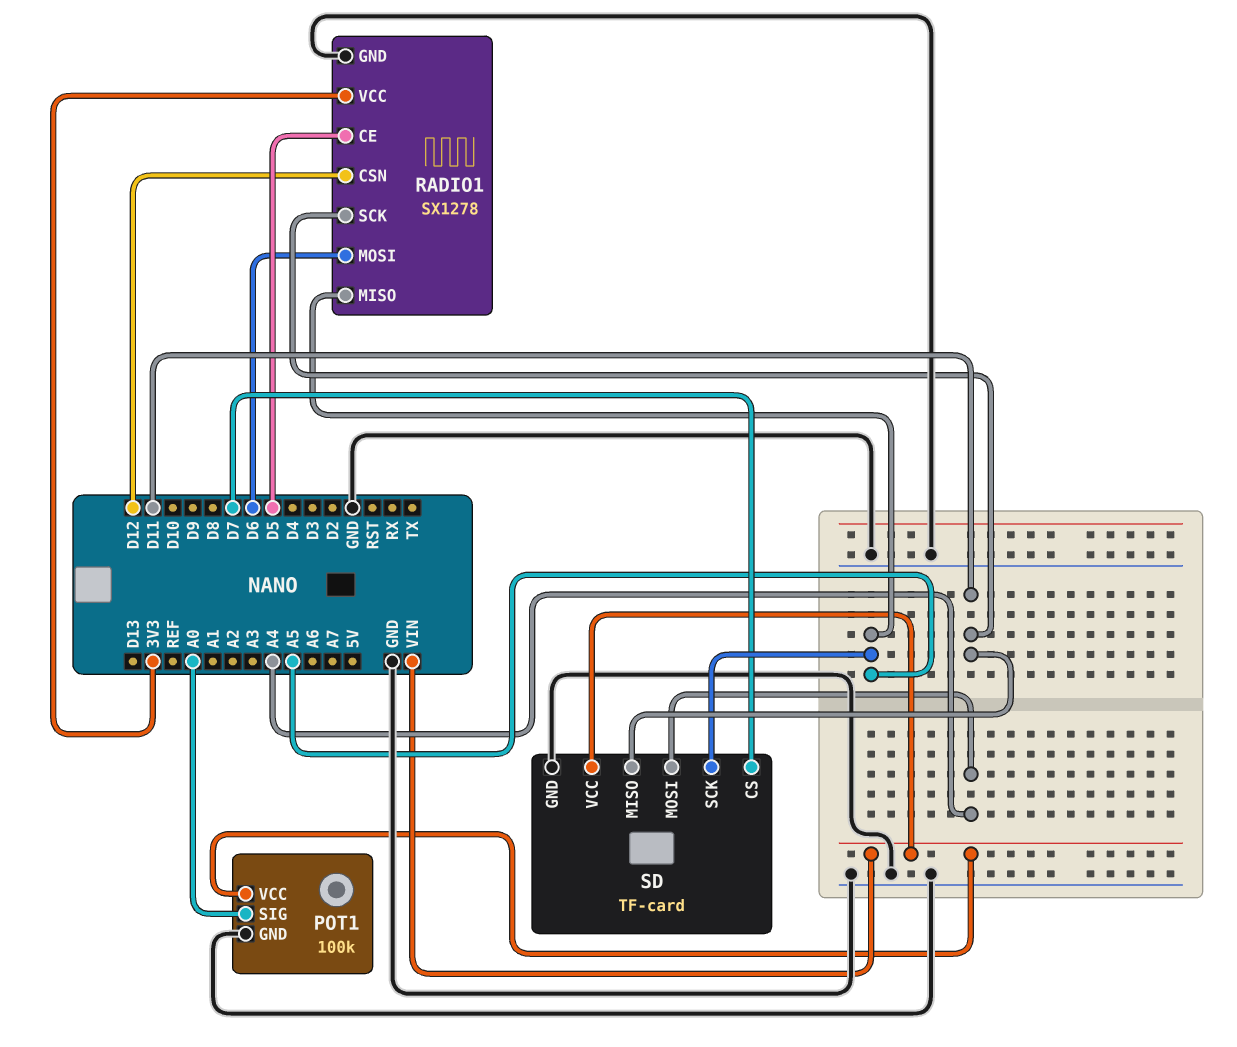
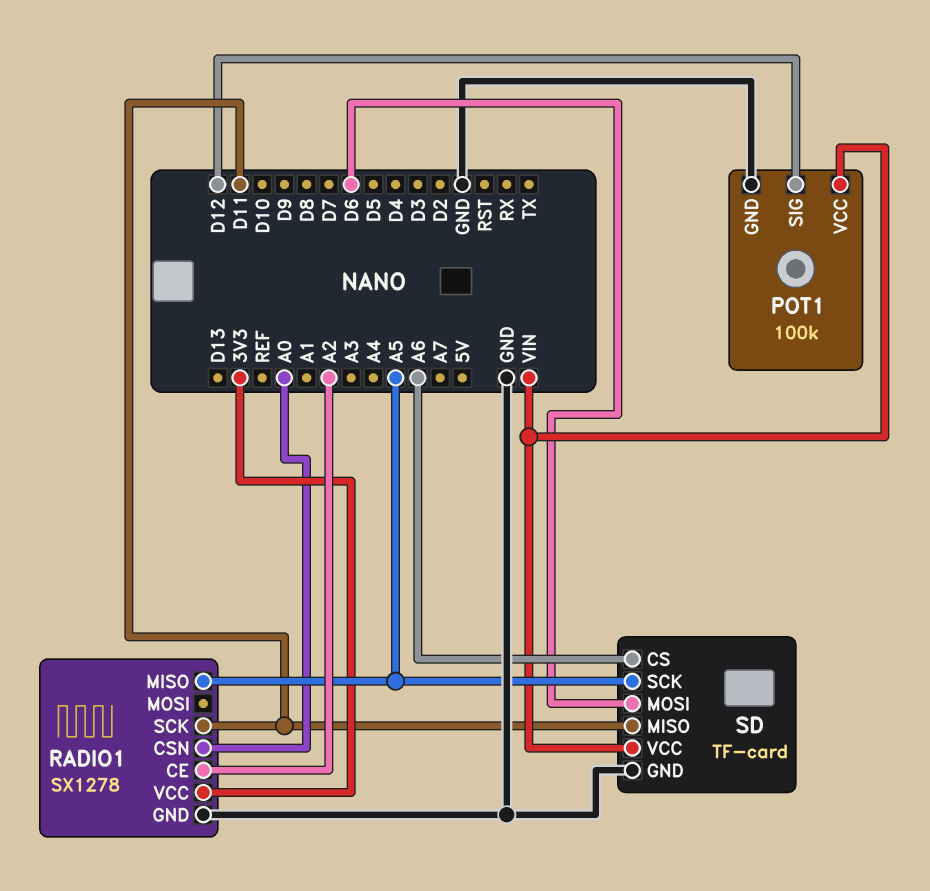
POT1 pin SIG: A0 -> D12
RADIO1 pin CE: D5 -> A2
RADIO1 pin CSN: D12 -> A0
RADIO1 pin MOSI: D6 -> none
SD pin CS: D7 -> A6
SD pin MOSI: A4 -> D6

